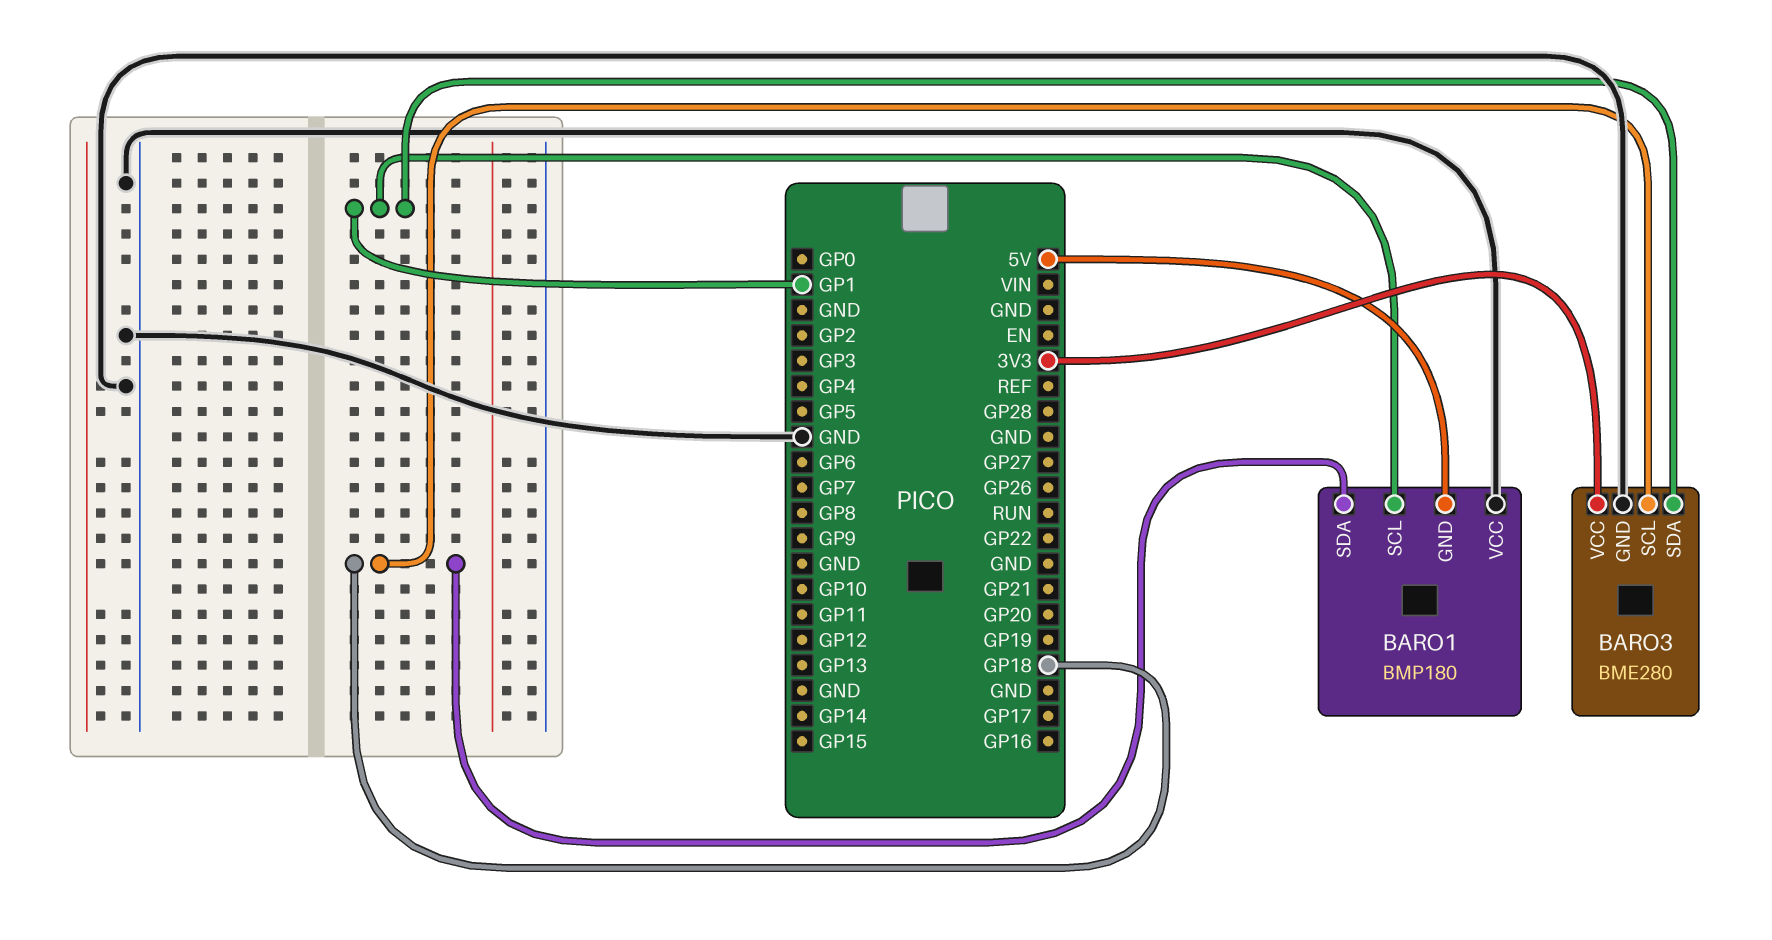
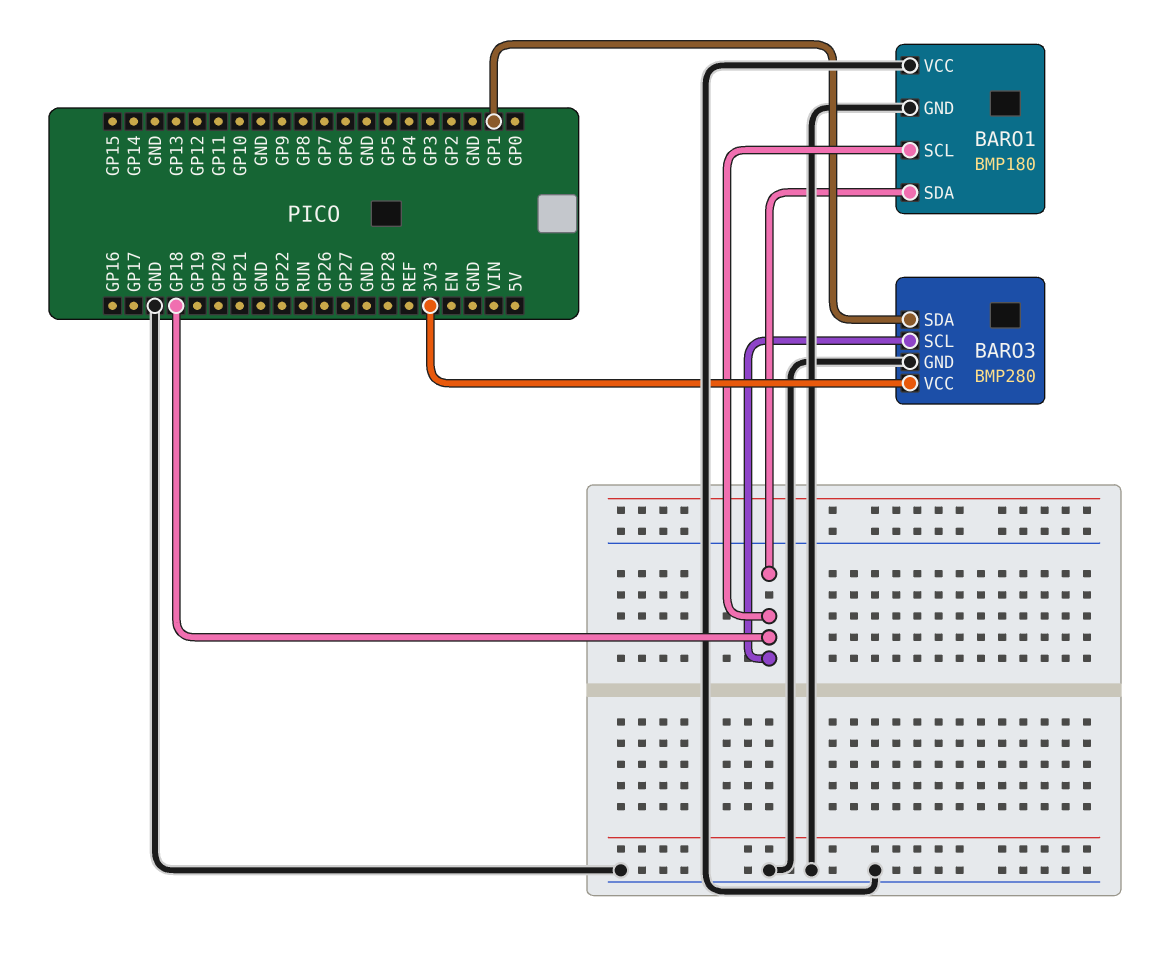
BARO1 pin GND: 5V -> GND
BARO1 pin SCL: GP1 -> GP18
BARO3: BME280 -> BMP280

